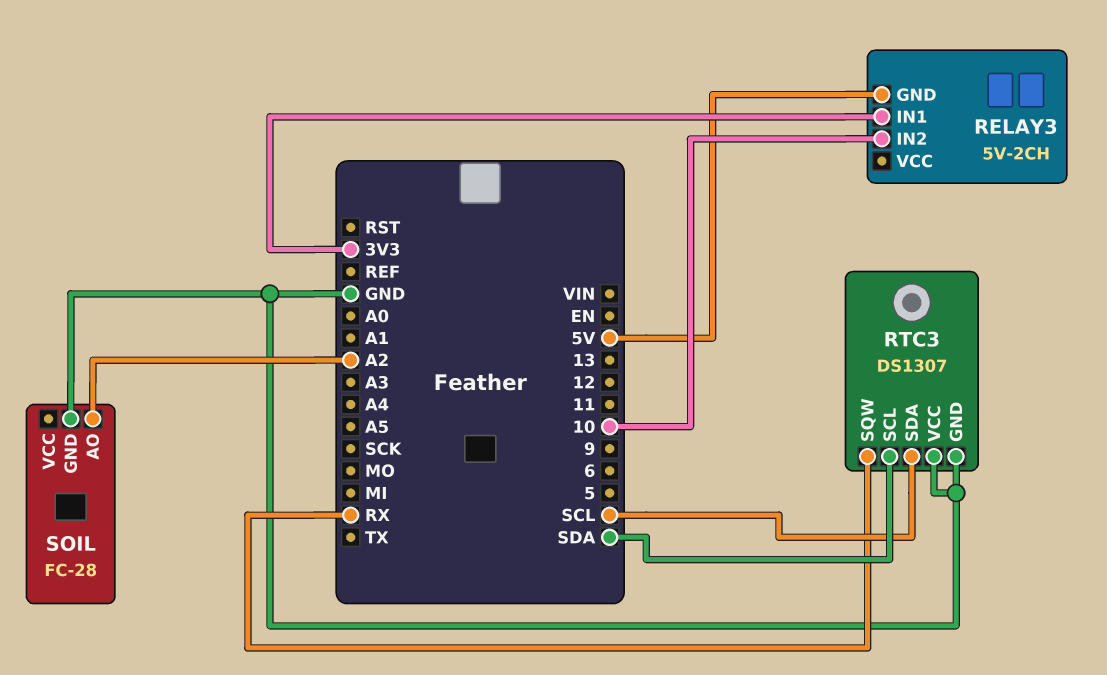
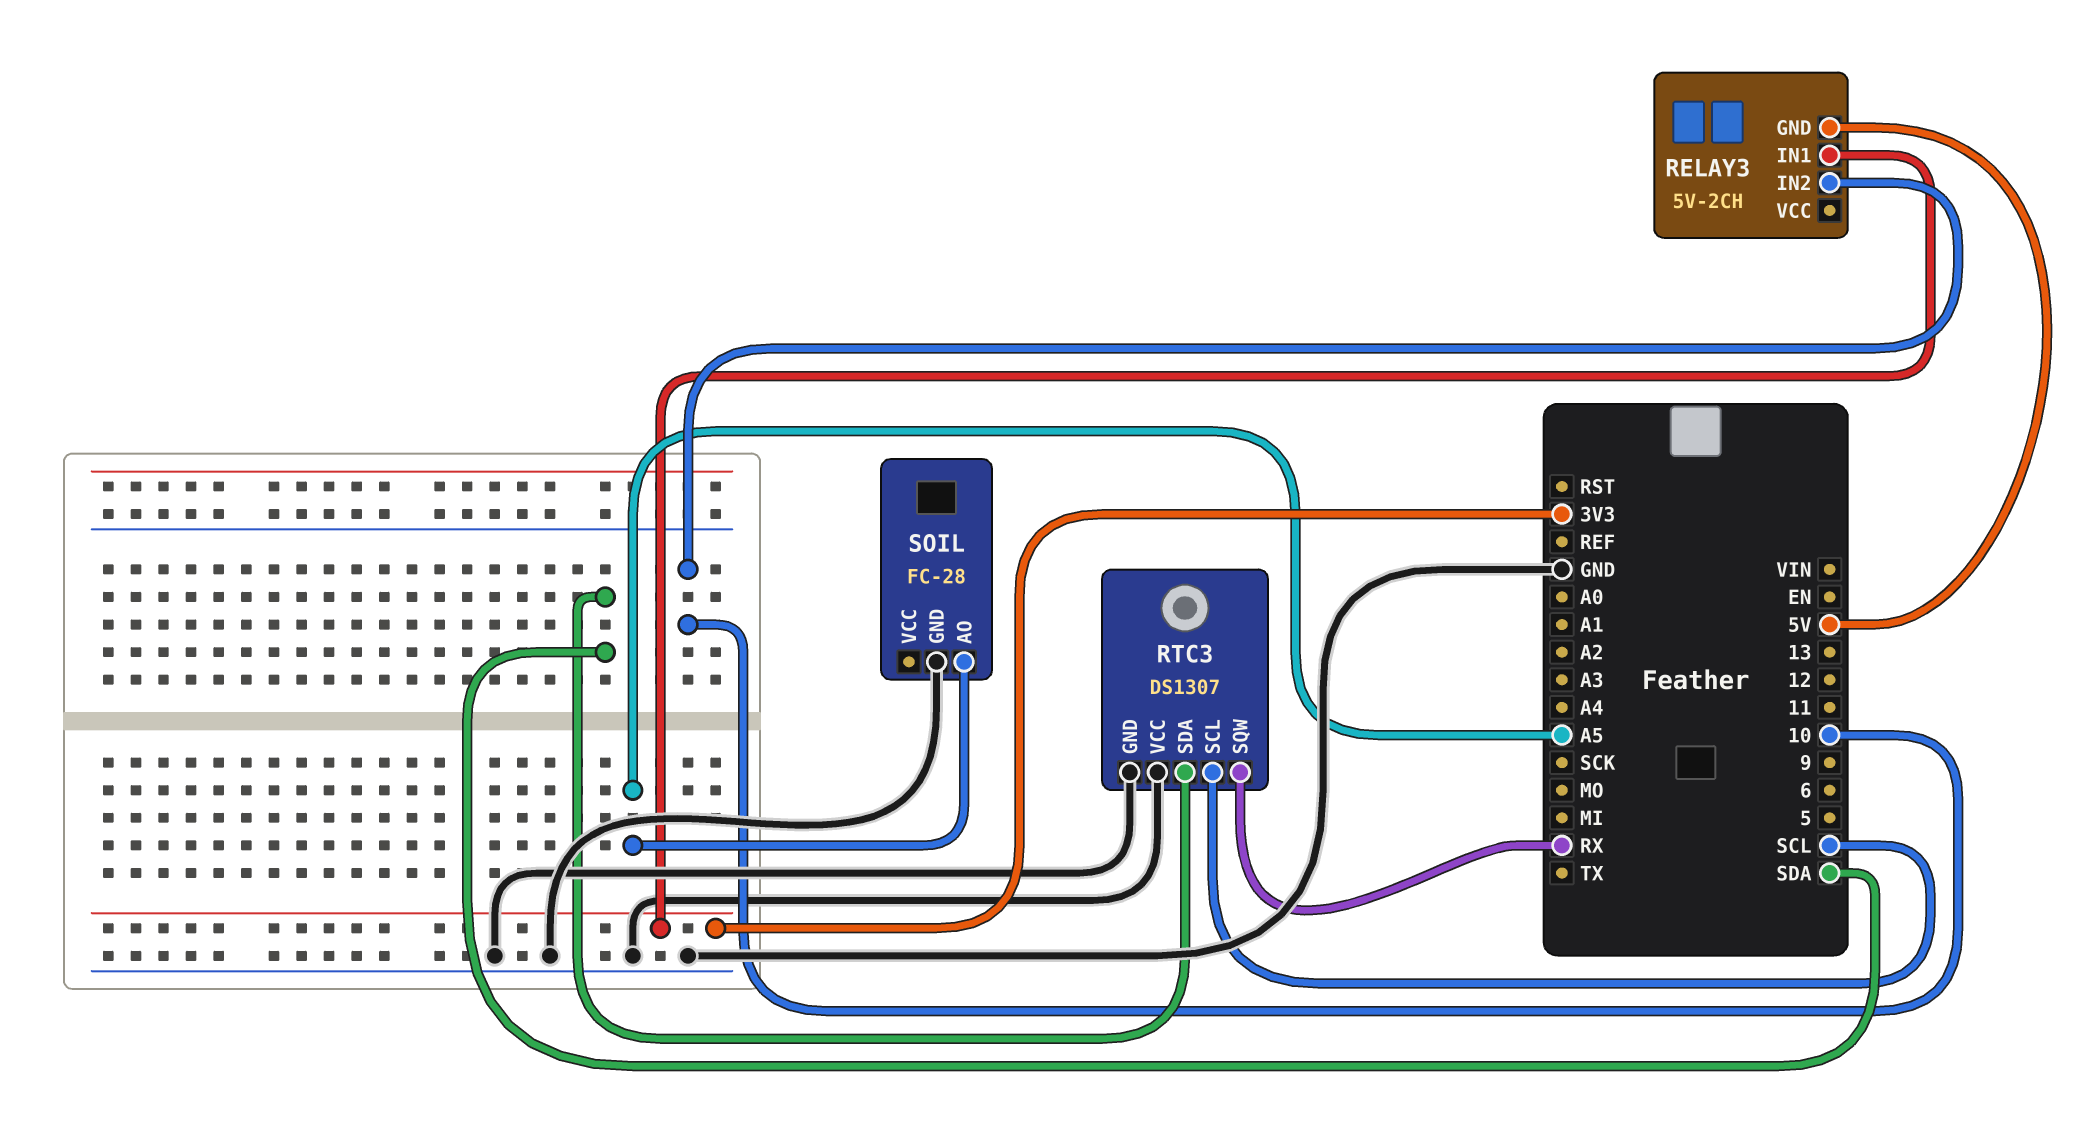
RTC3 pin SCL: SDA -> SCL
RTC3 pin SDA: SCL -> SDA
SOIL pin AO: A2 -> A5

